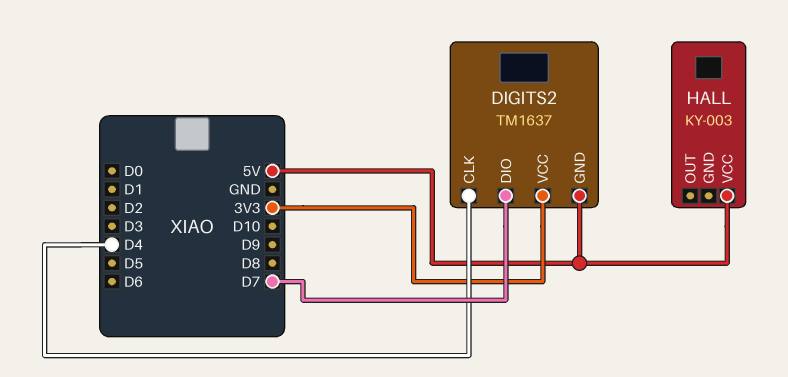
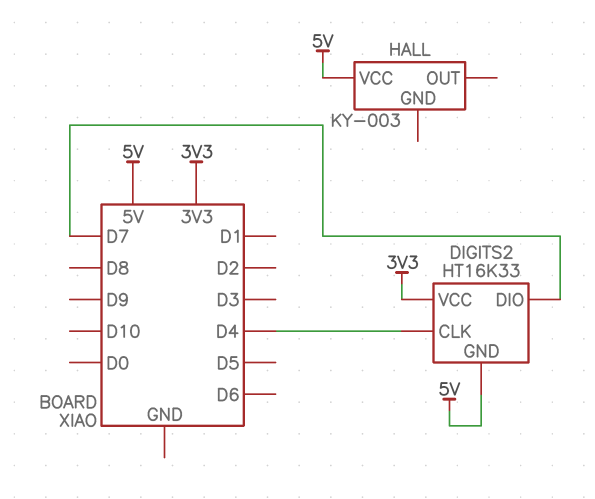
DIGITS2: TM1637 -> HT16K33

